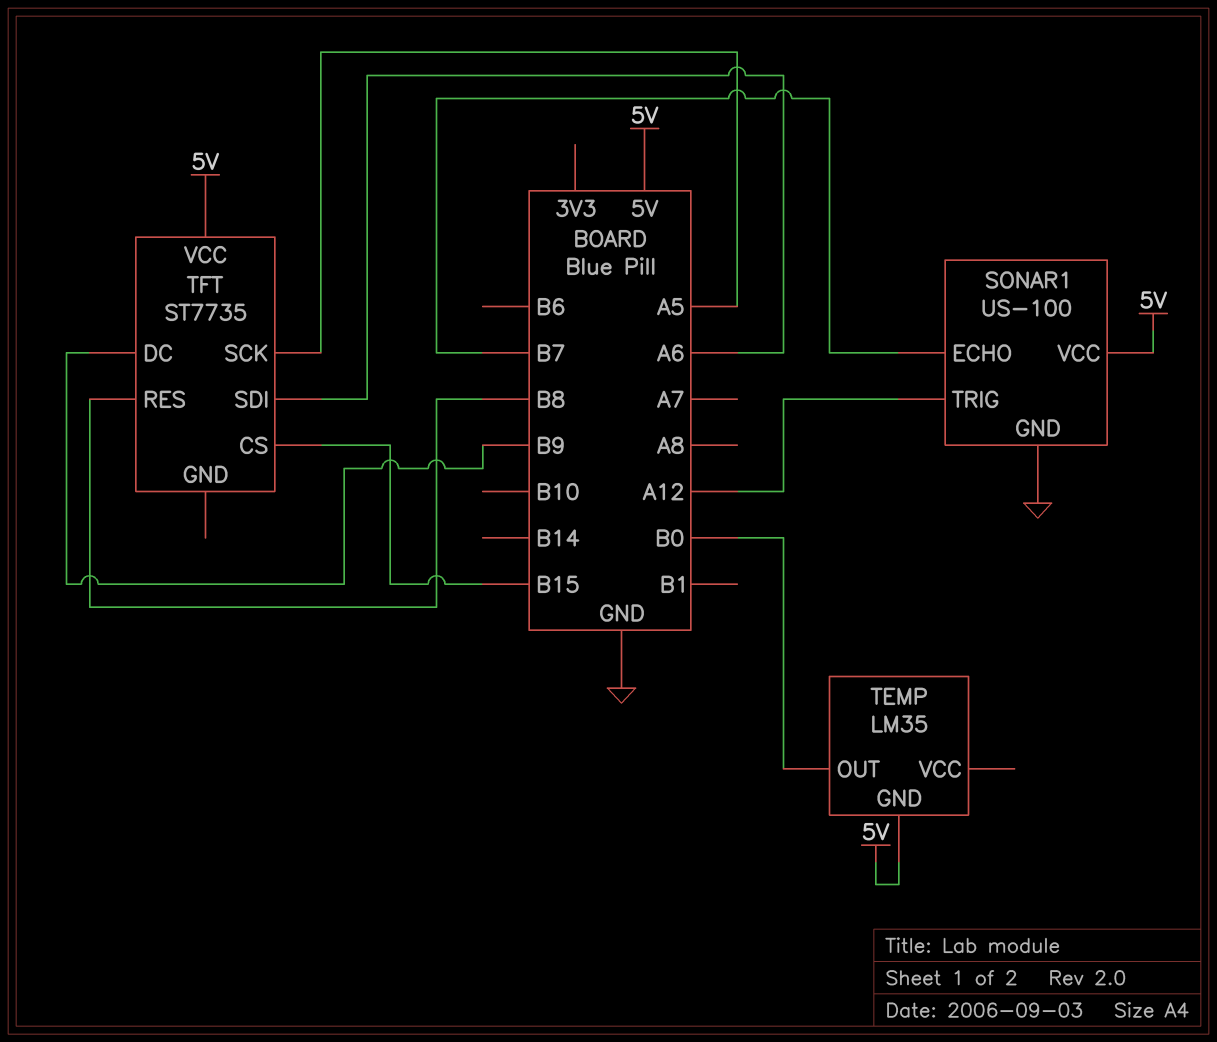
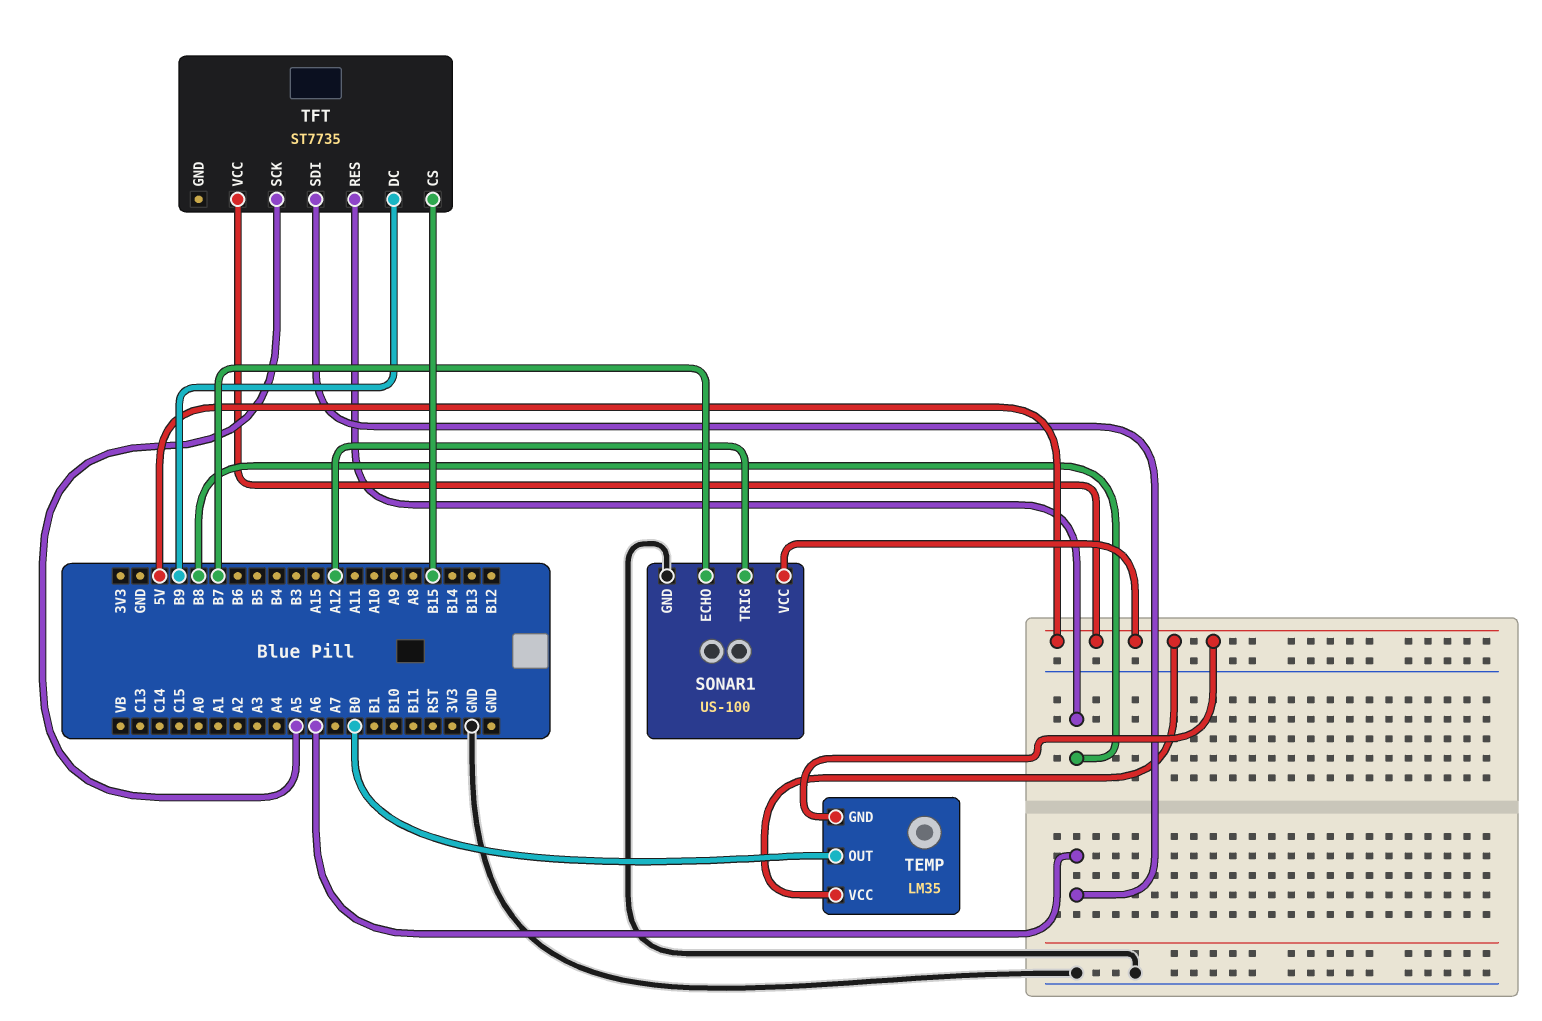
TEMP pin VCC: none -> 5V

